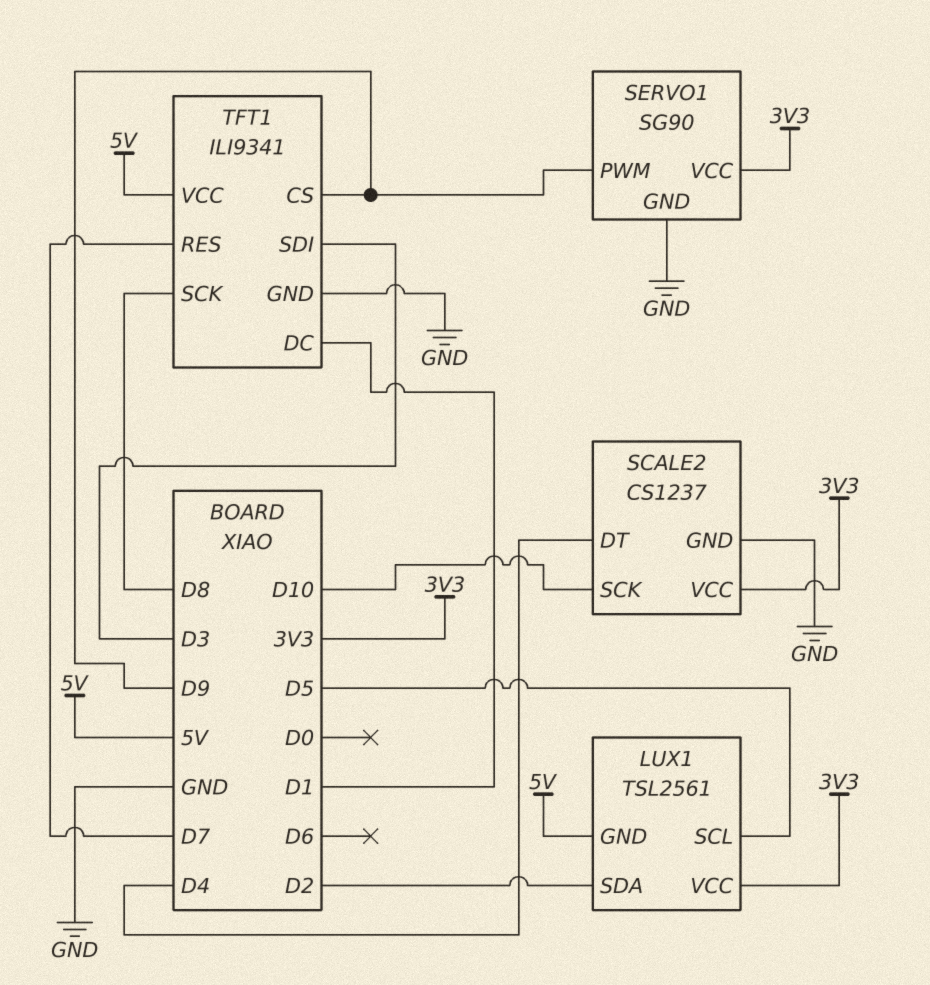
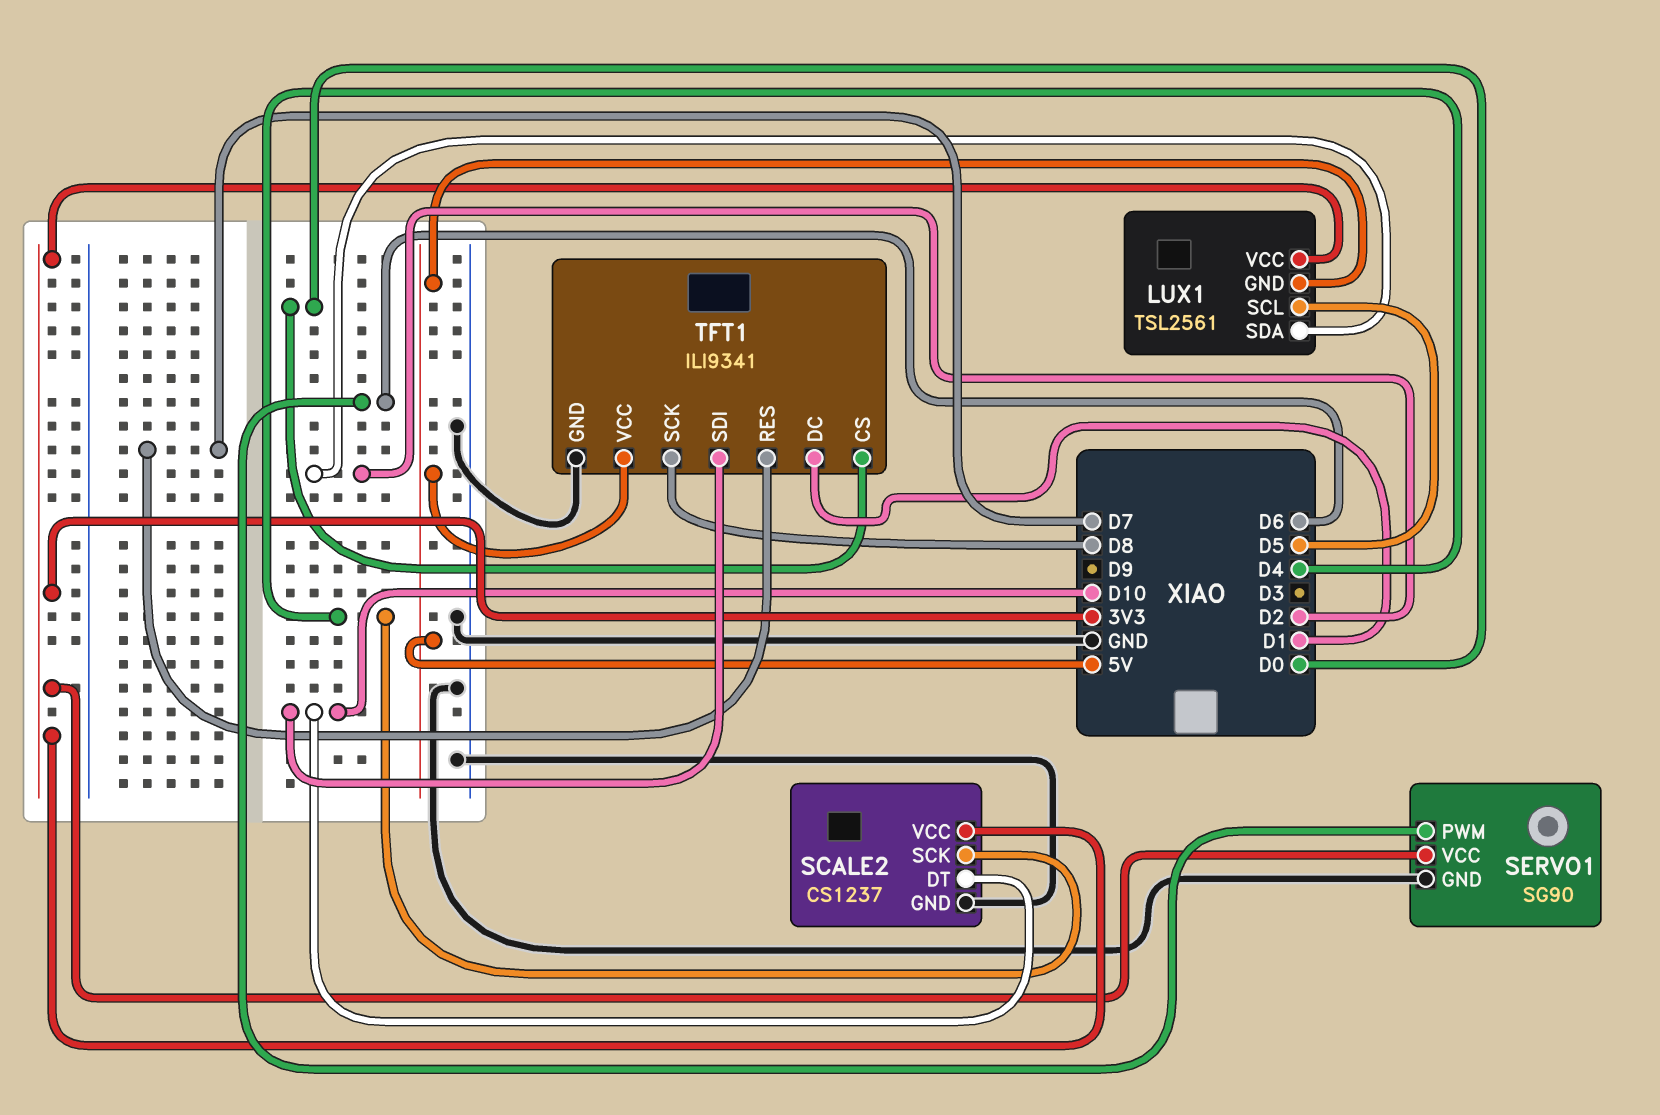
SCALE2 pin DT: D4 -> D10
SCALE2 pin SCK: D10 -> D4
SERVO1 pin PWM: D9 -> D6
TFT1 pin CS: D9 -> D0
TFT1 pin SDI: D3 -> D10

